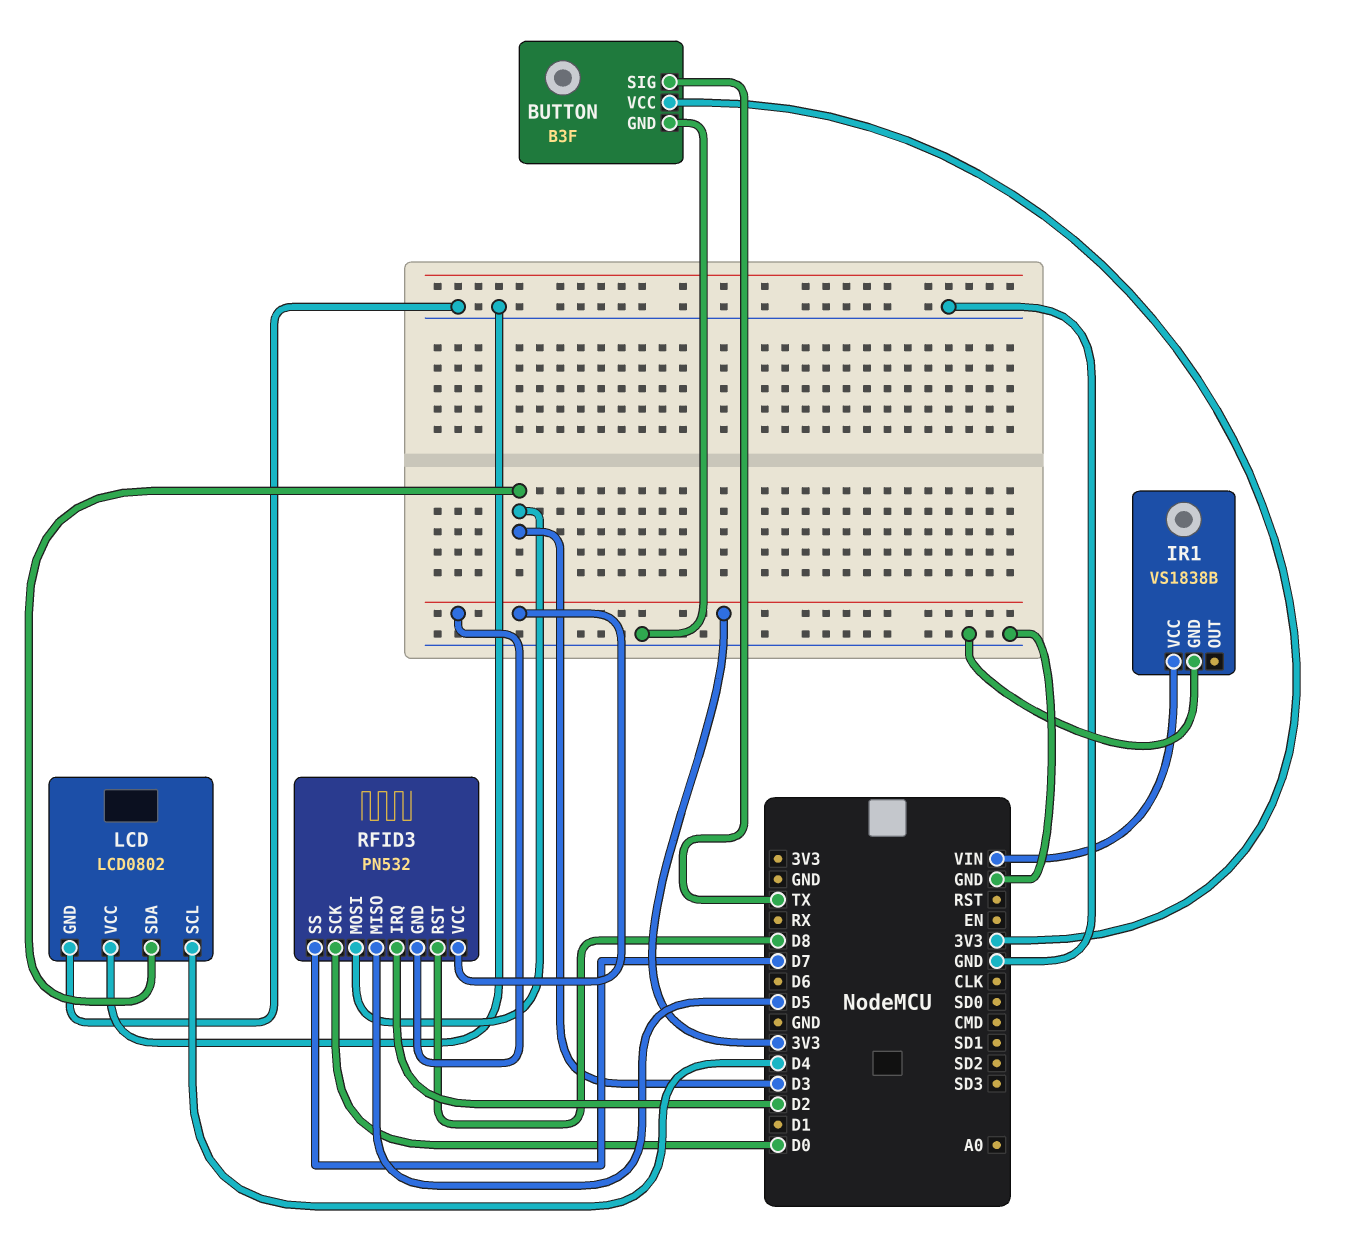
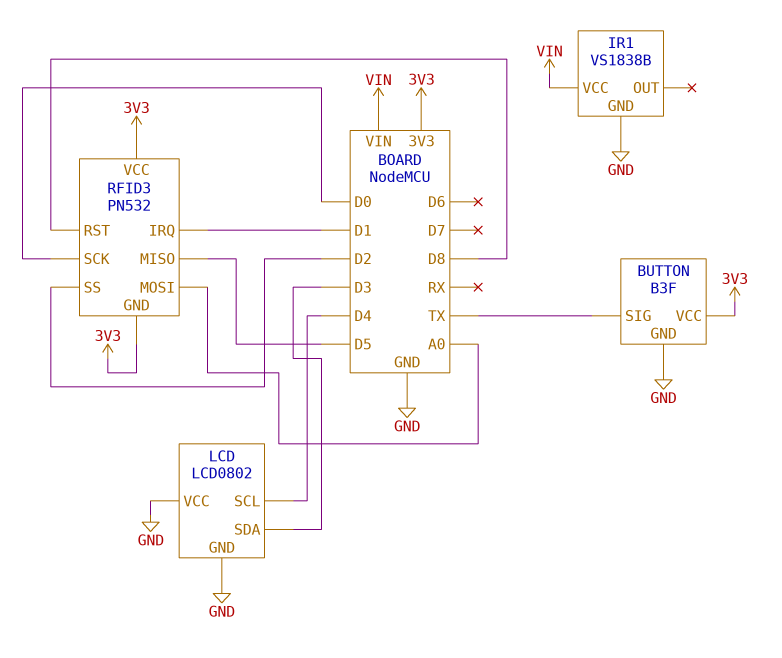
RFID3 pin IRQ: D2 -> D1
RFID3 pin MOSI: D3 -> A0
RFID3 pin SS: D7 -> D2

